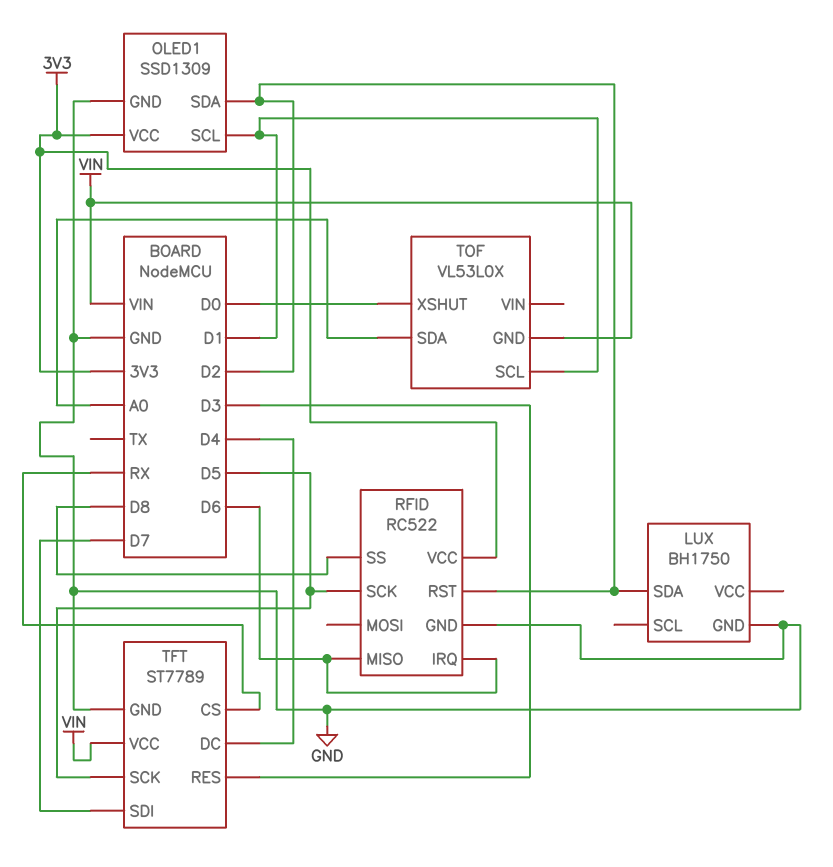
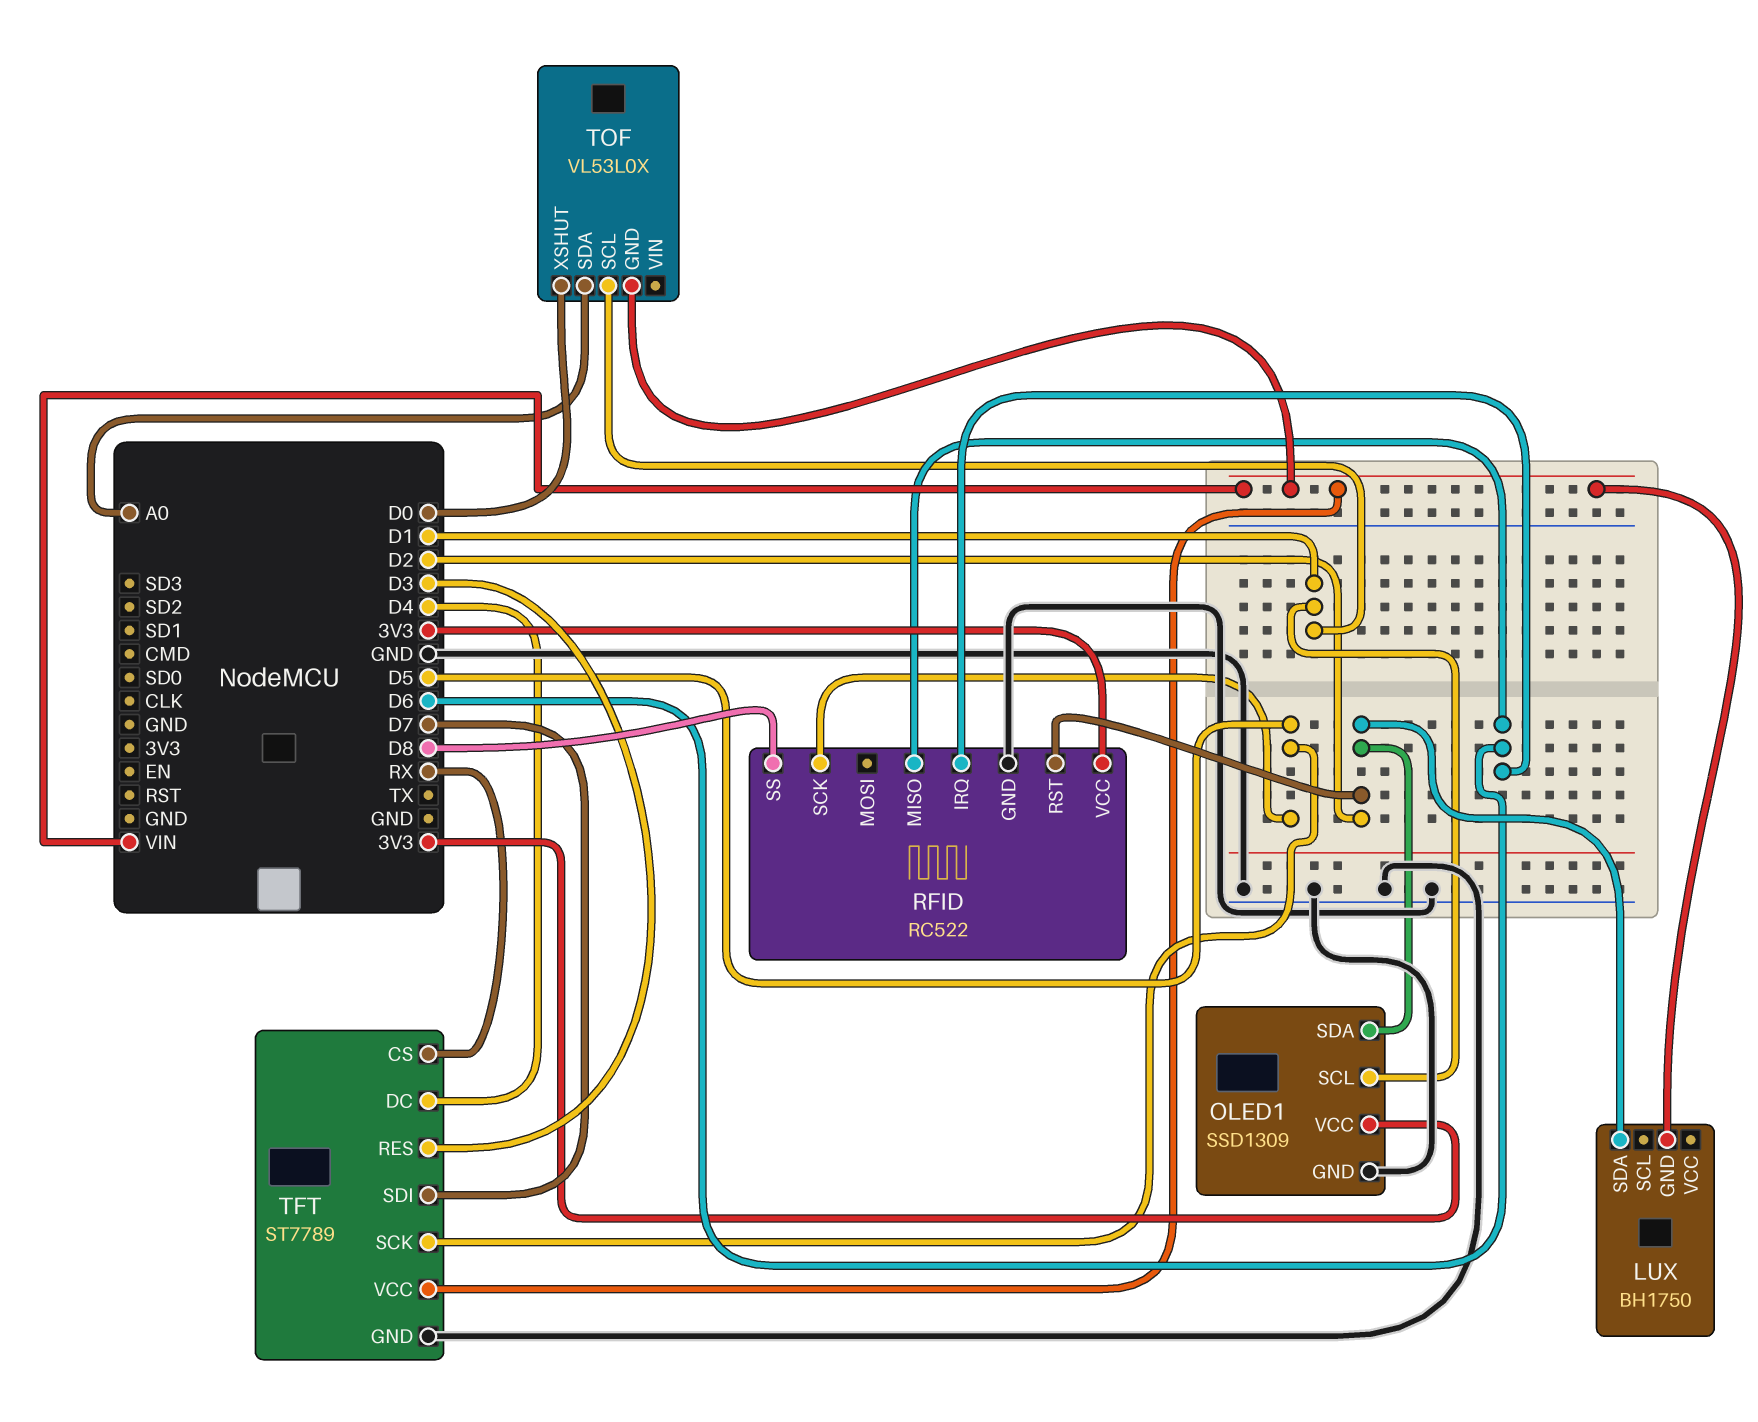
LUX pin GND: GND -> VIN

